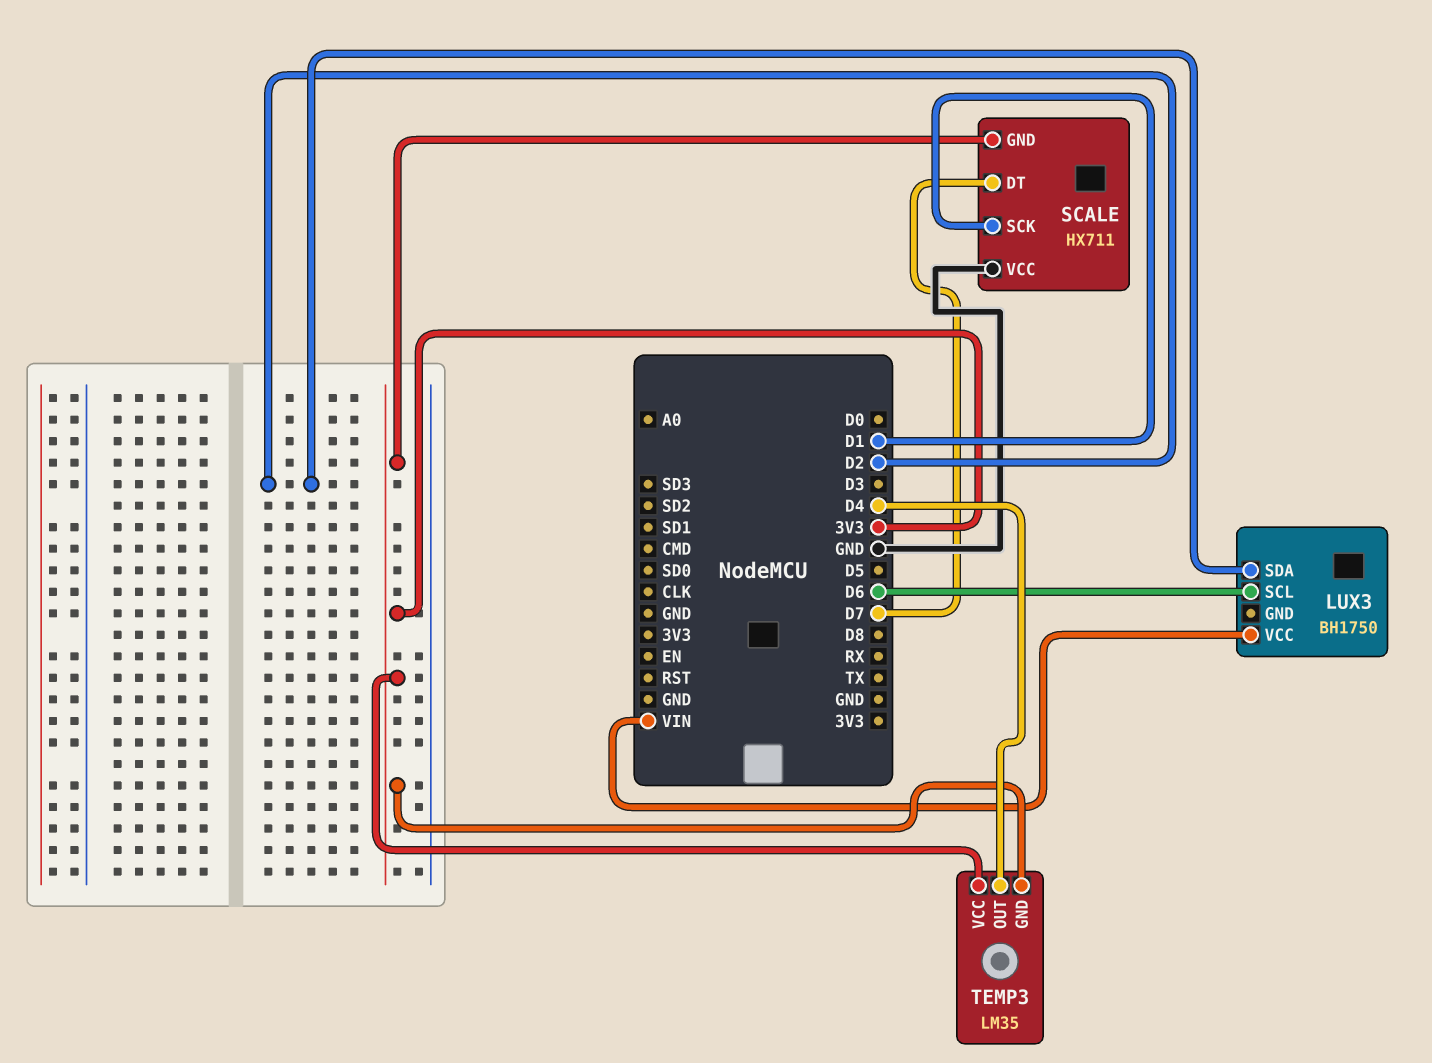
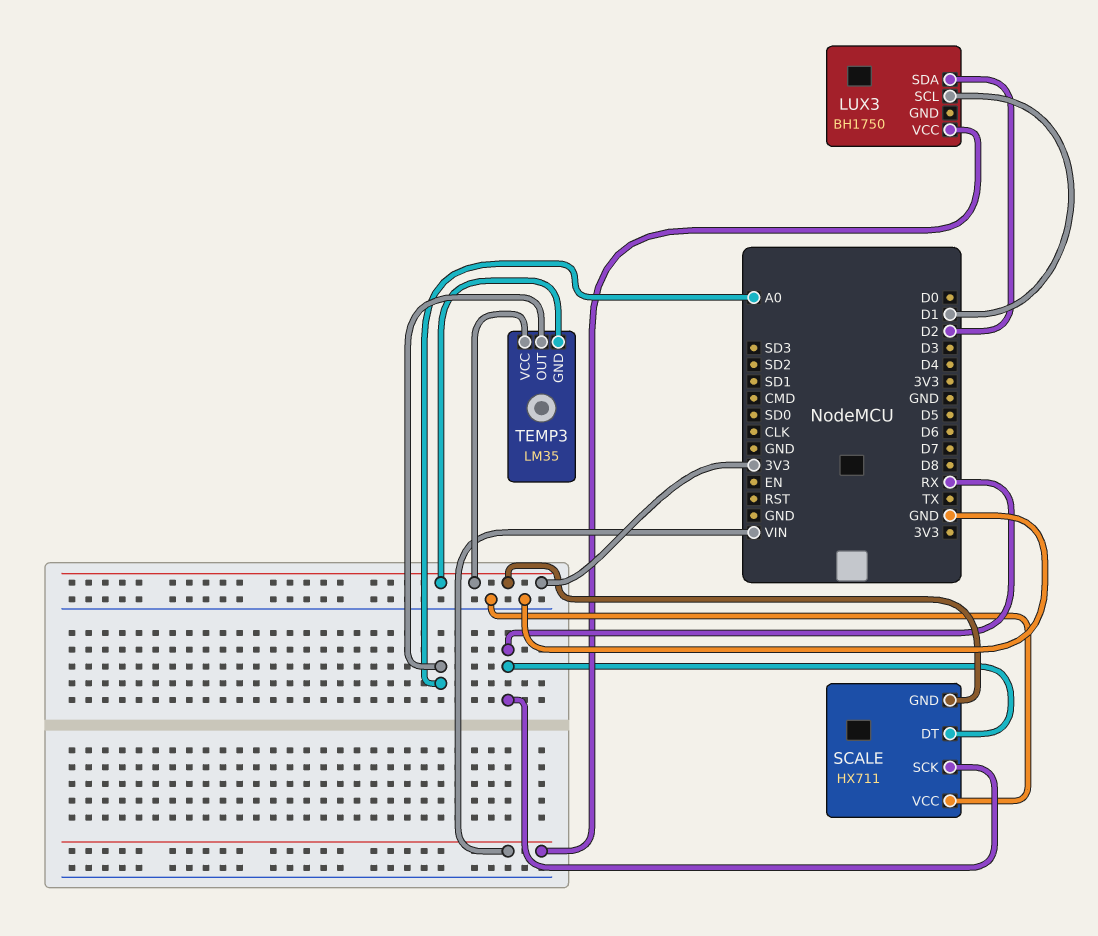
LUX3 pin SCL: D6 -> D1
SCALE pin DT: D7 -> RX
SCALE pin SCK: D1 -> RX
TEMP3 pin OUT: D4 -> A0

